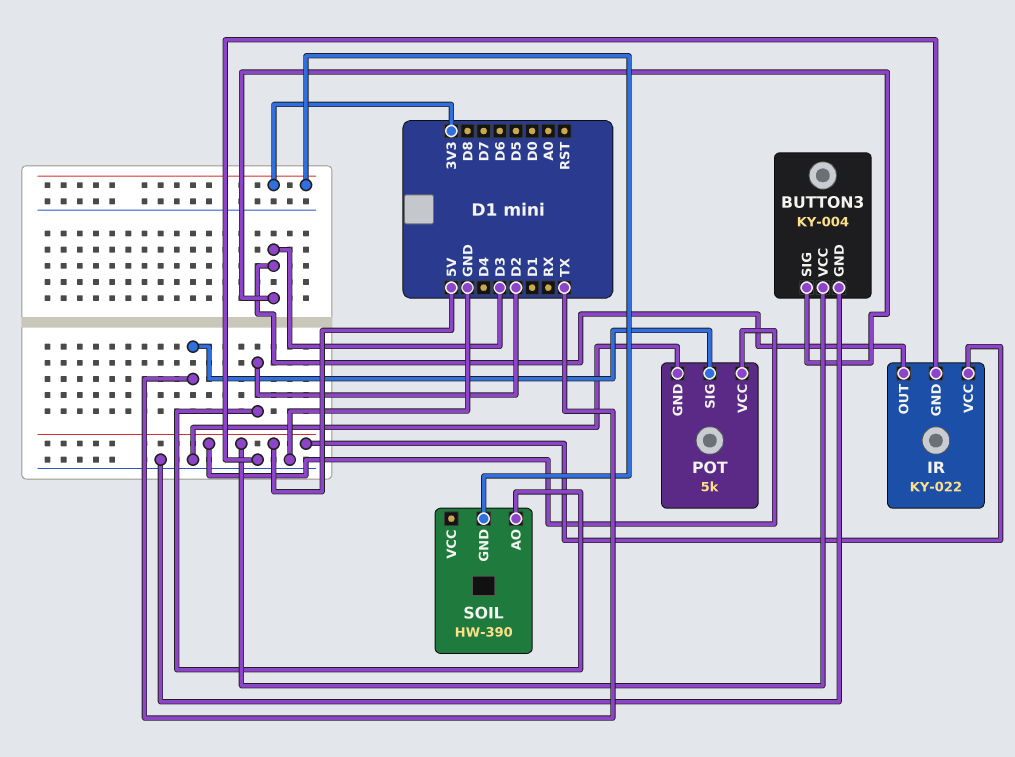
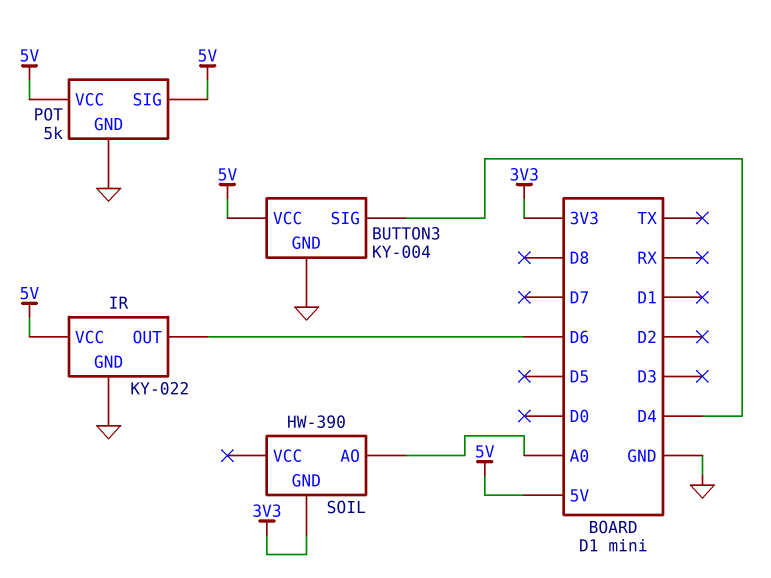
BUTTON3 pin SIG: D3 -> D4
IR pin OUT: D3 -> D6
POT pin SIG: TX -> 5V
SOIL pin AO: D2 -> A0

